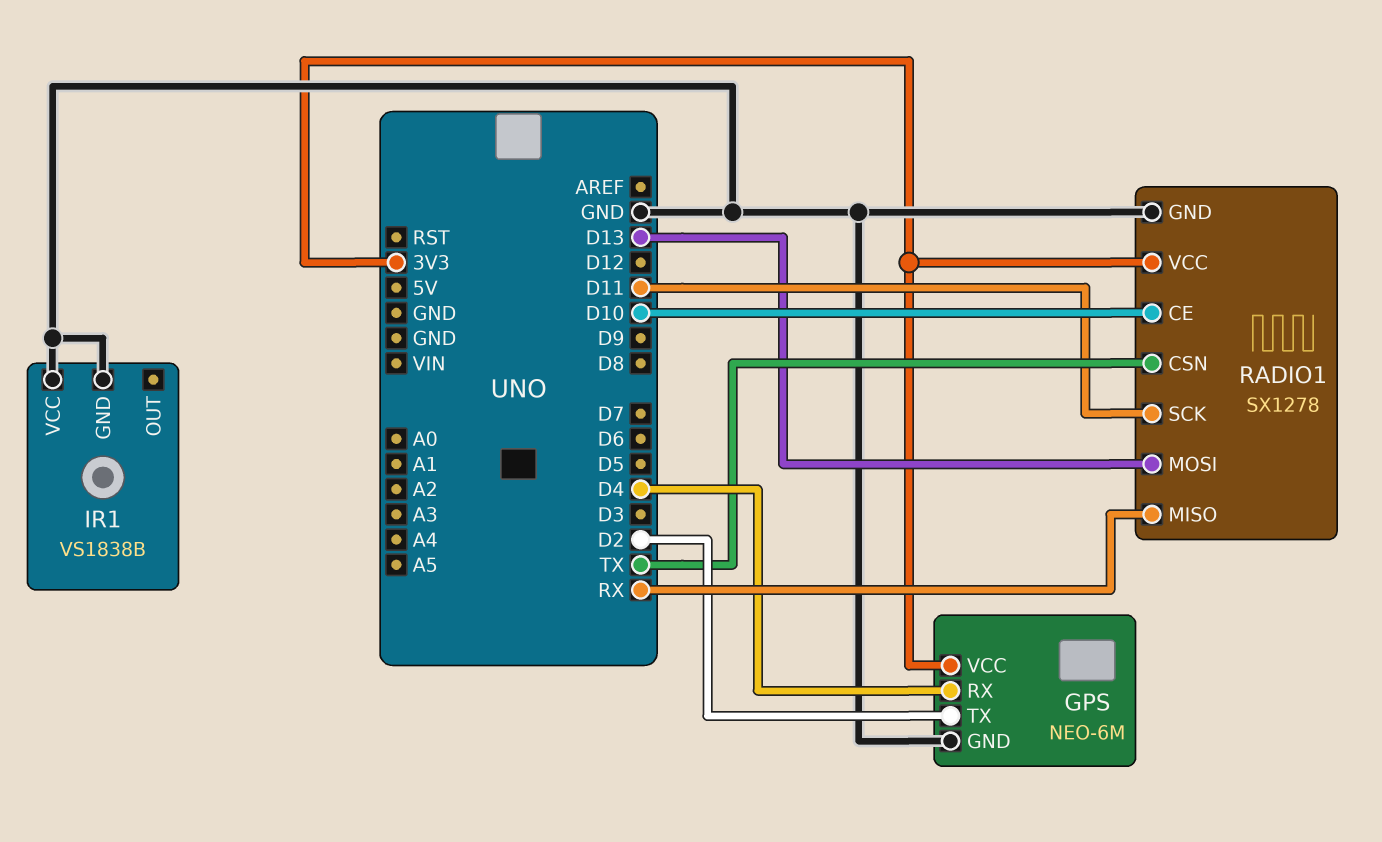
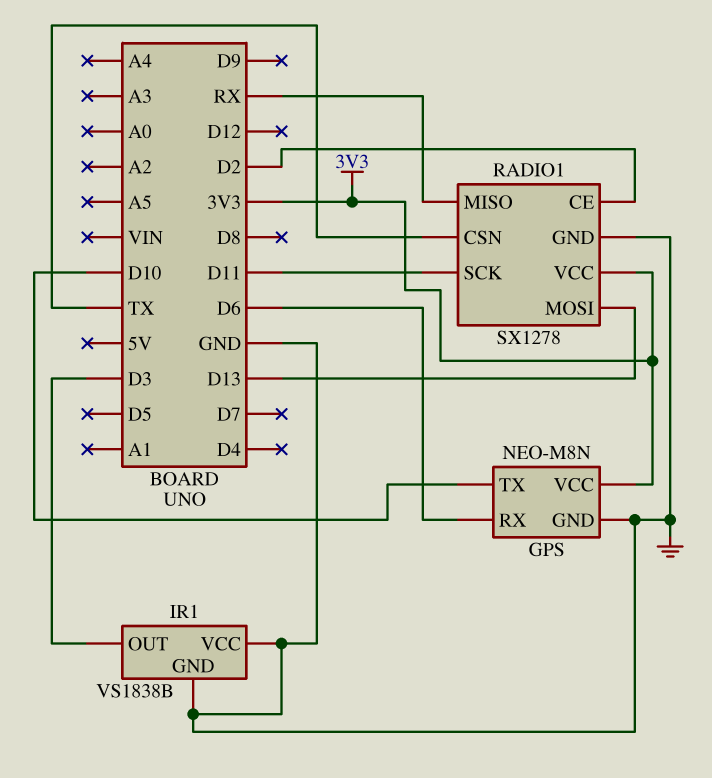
GPS: NEO-6M -> NEO-M8N
GPS pin RX: D4 -> D6
GPS pin TX: D2 -> D10
IR1 pin OUT: none -> D3
RADIO1 pin CE: D10 -> D2

